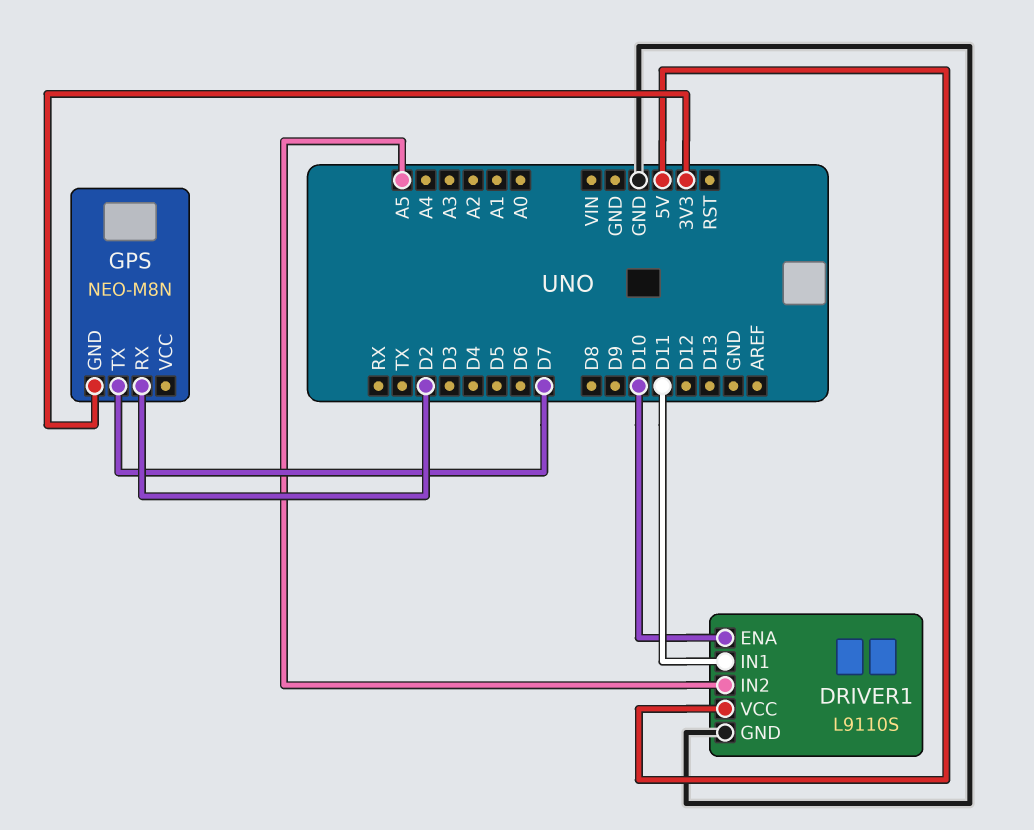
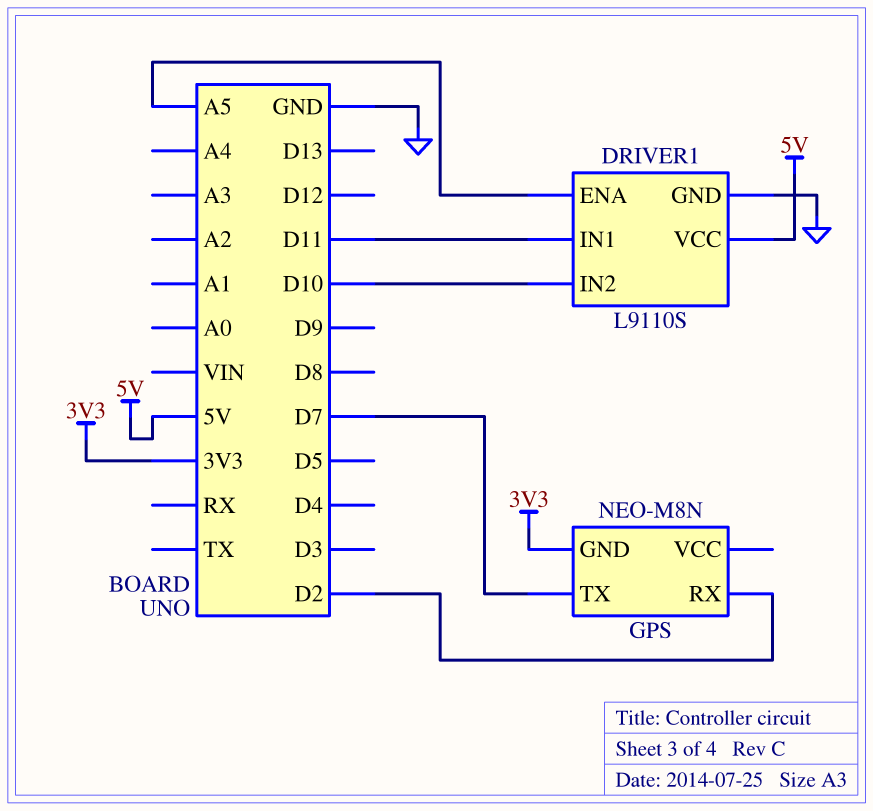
DRIVER1 pin ENA: D10 -> A5
DRIVER1 pin IN2: A5 -> D10

